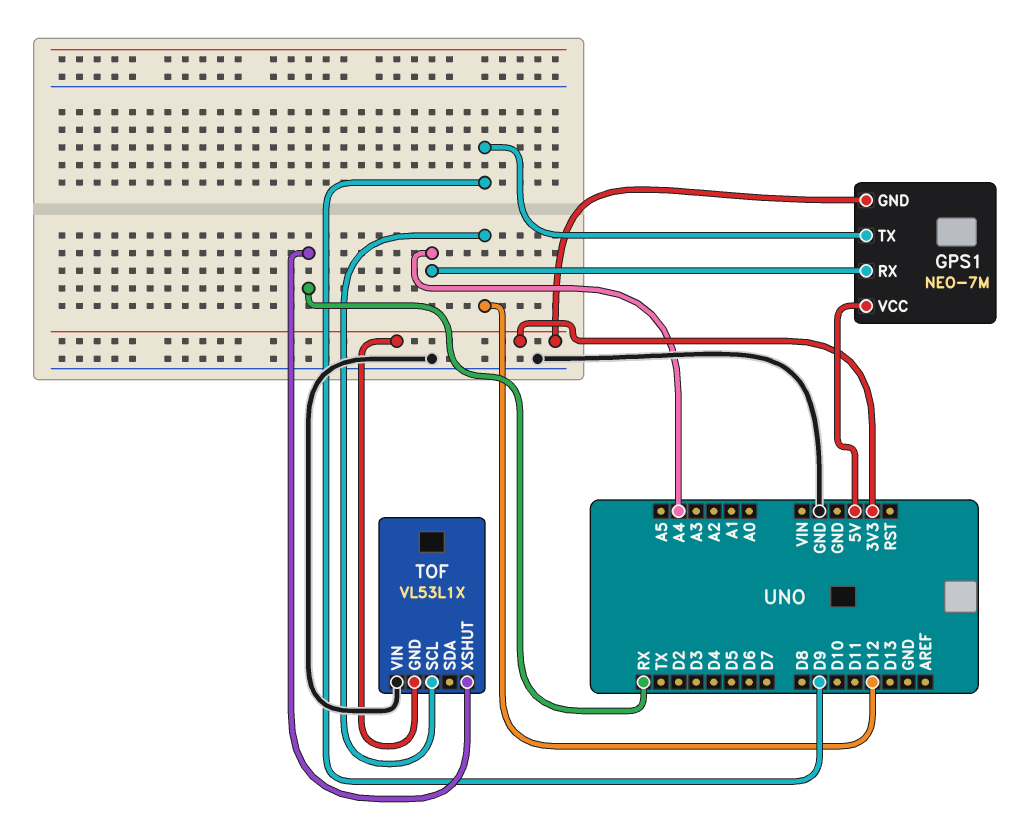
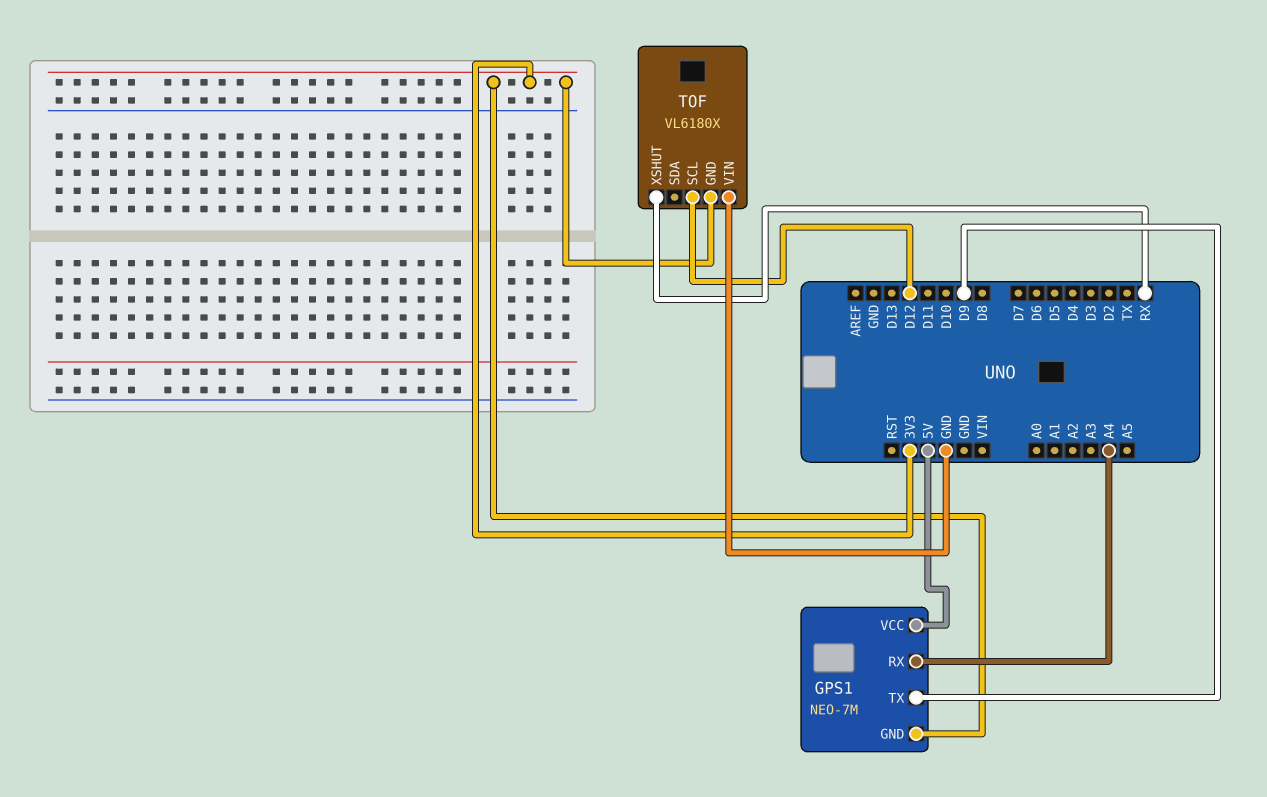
TOF: VL53L1X -> VL6180X

